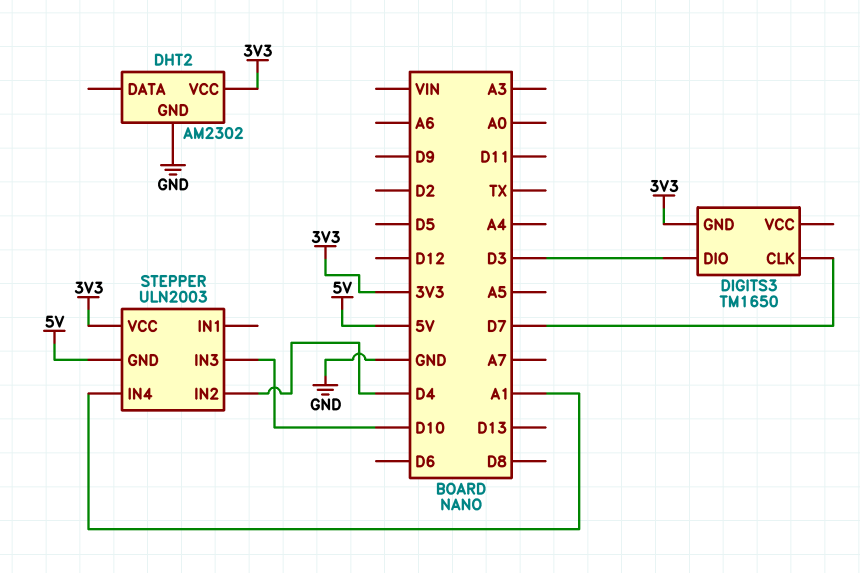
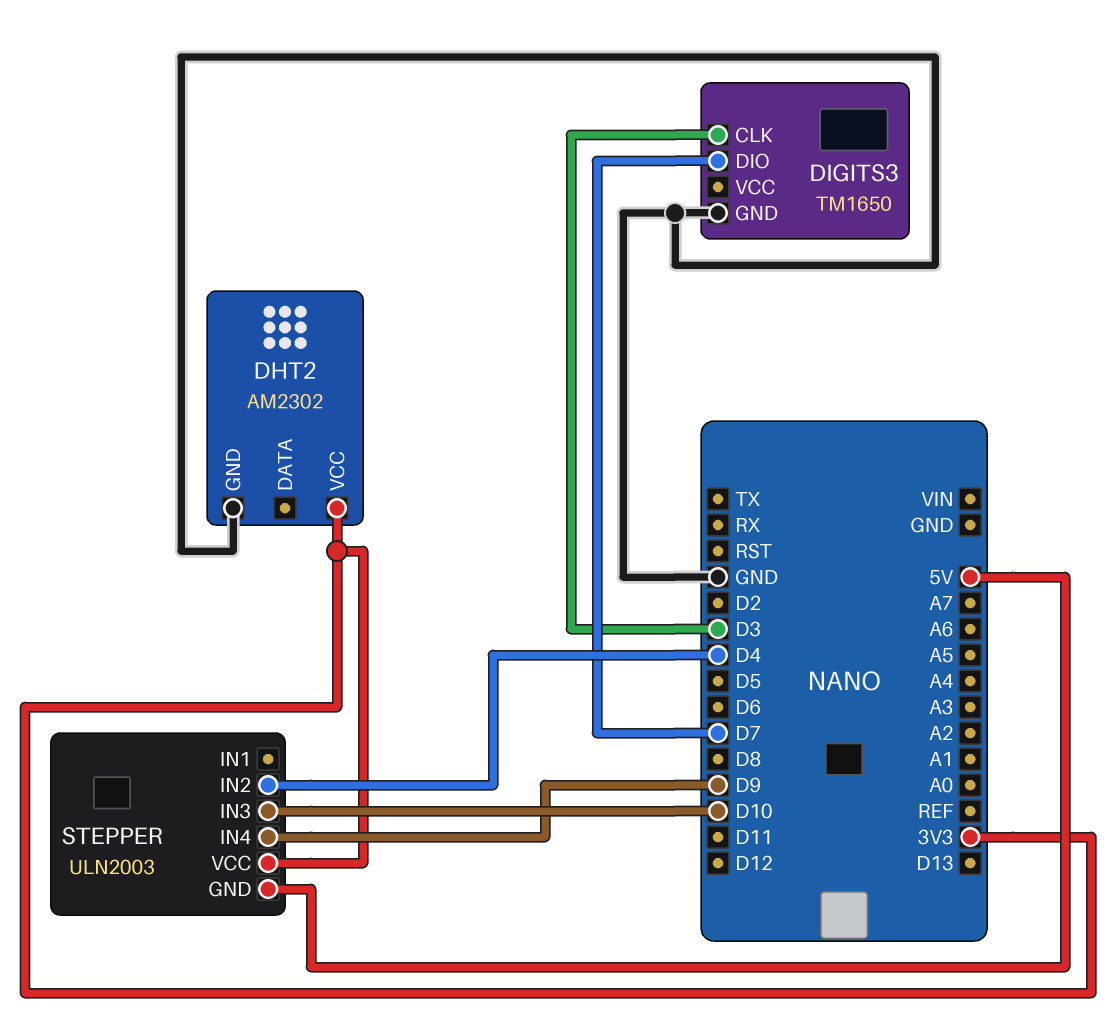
DIGITS3 pin CLK: D7 -> D3
DIGITS3 pin DIO: D3 -> D7
DIGITS3 pin GND: 3V3 -> GND
STEPPER pin IN4: A1 -> D9

